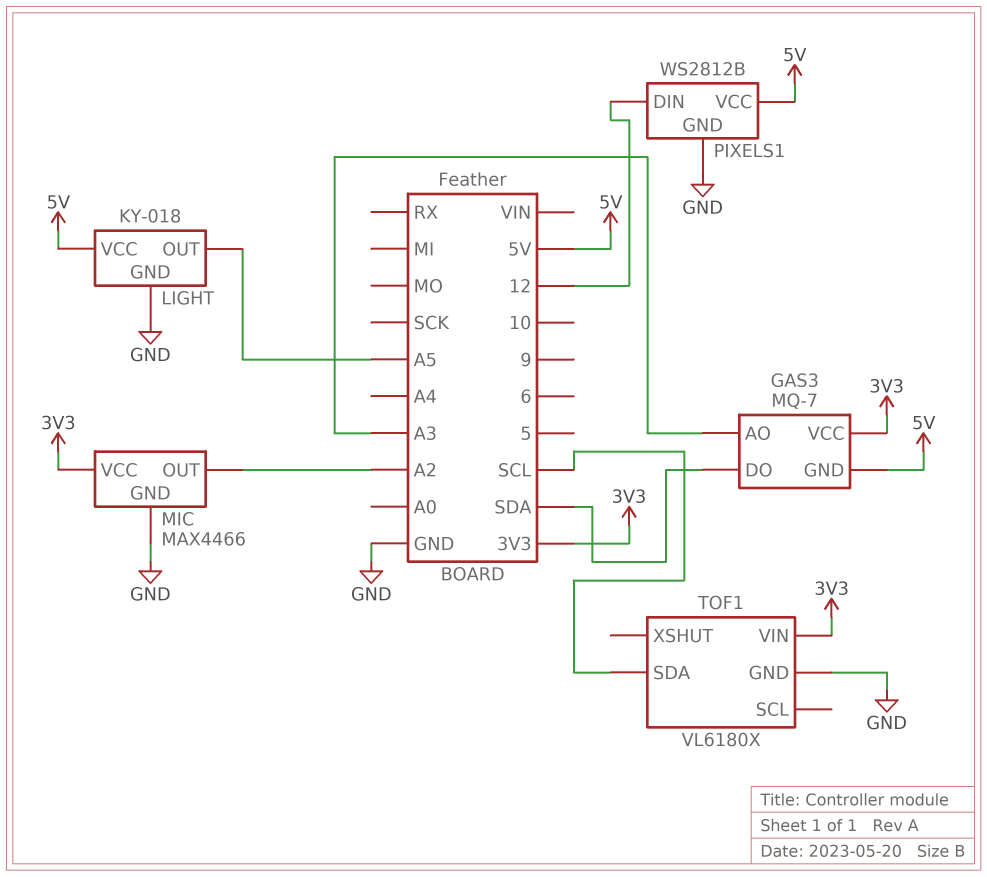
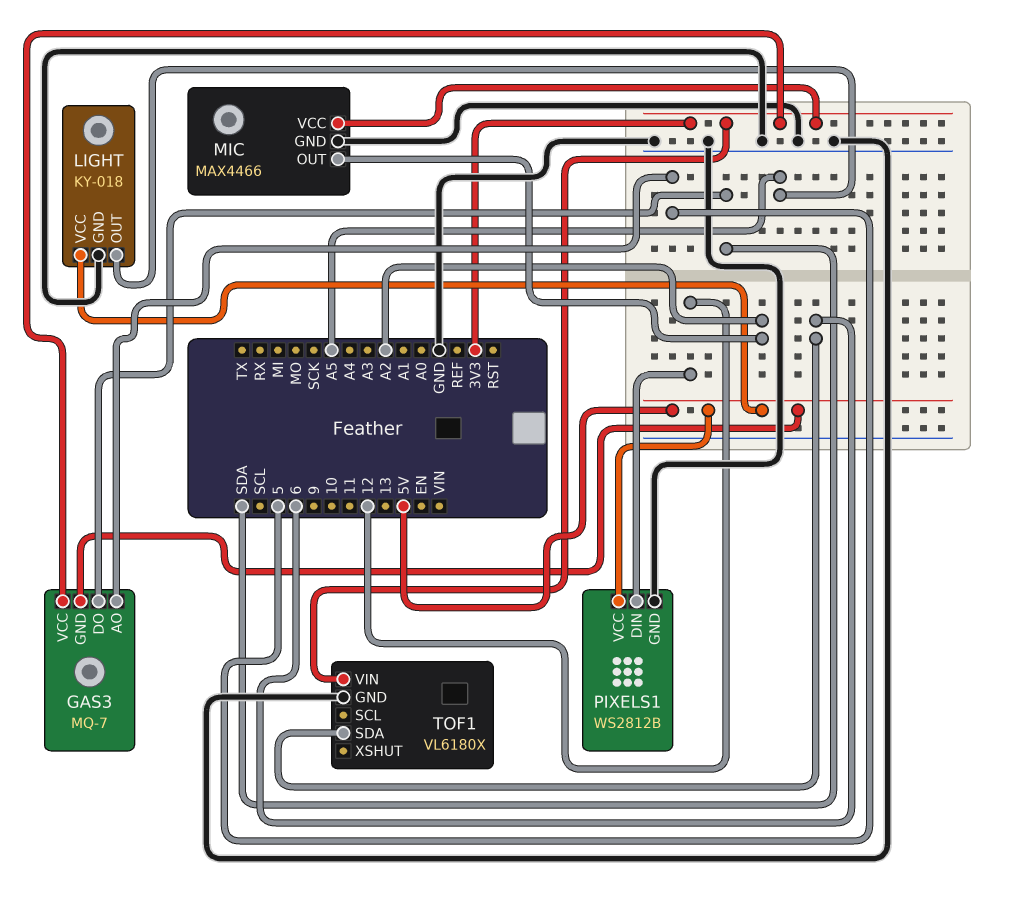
GAS3 pin AO: A3 -> 5
TOF1 pin SDA: SCL -> 6

